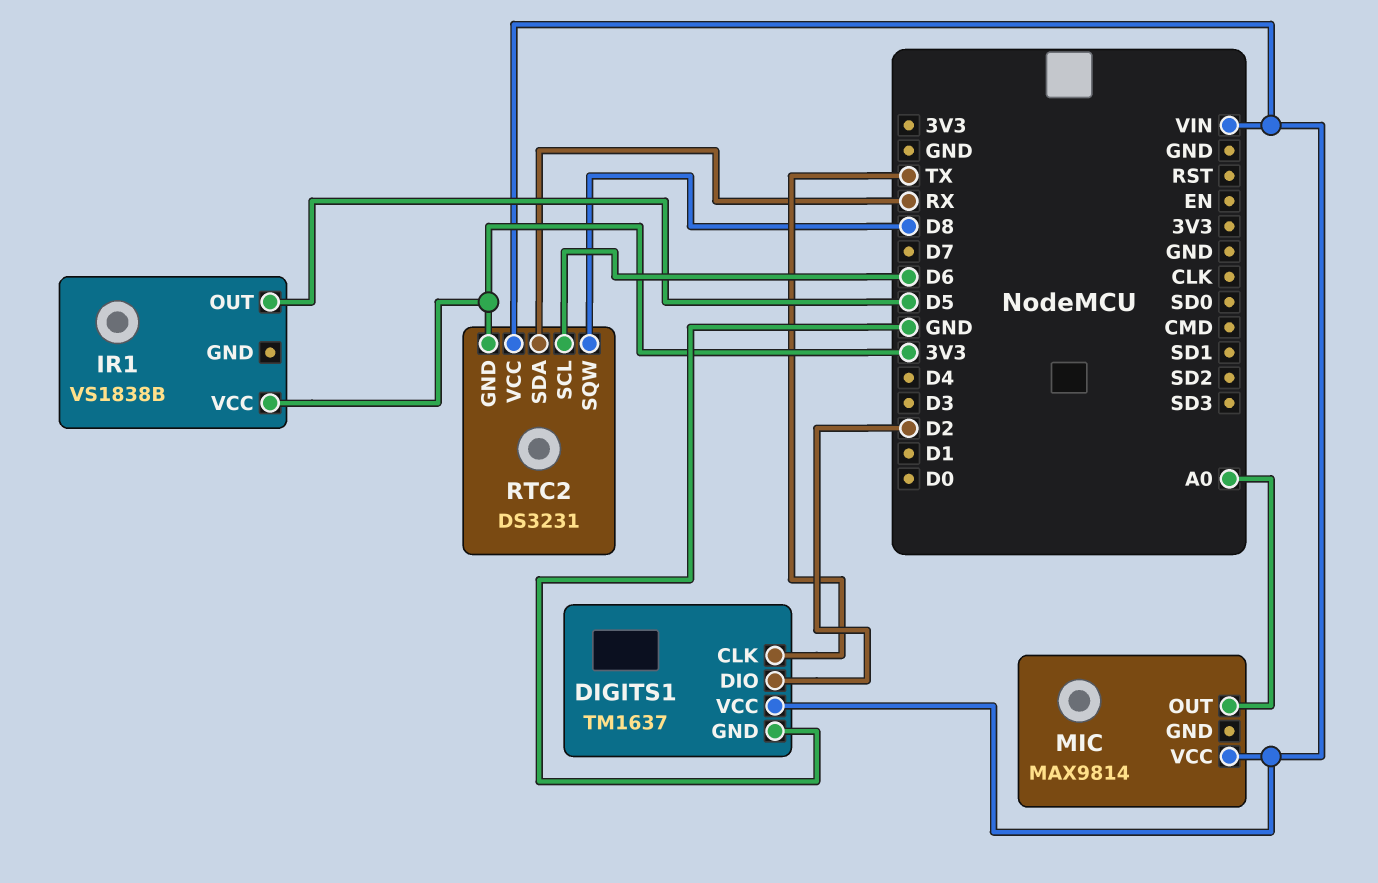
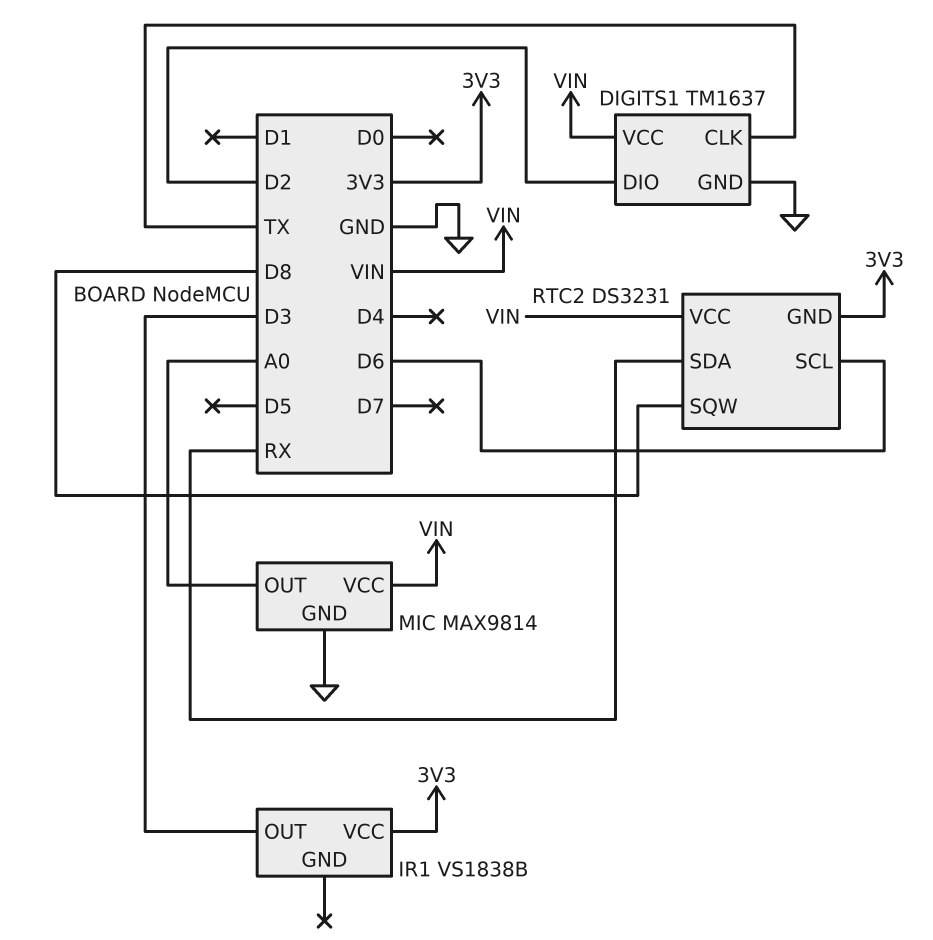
IR1 pin OUT: D5 -> D3
MIC pin GND: none -> GND

